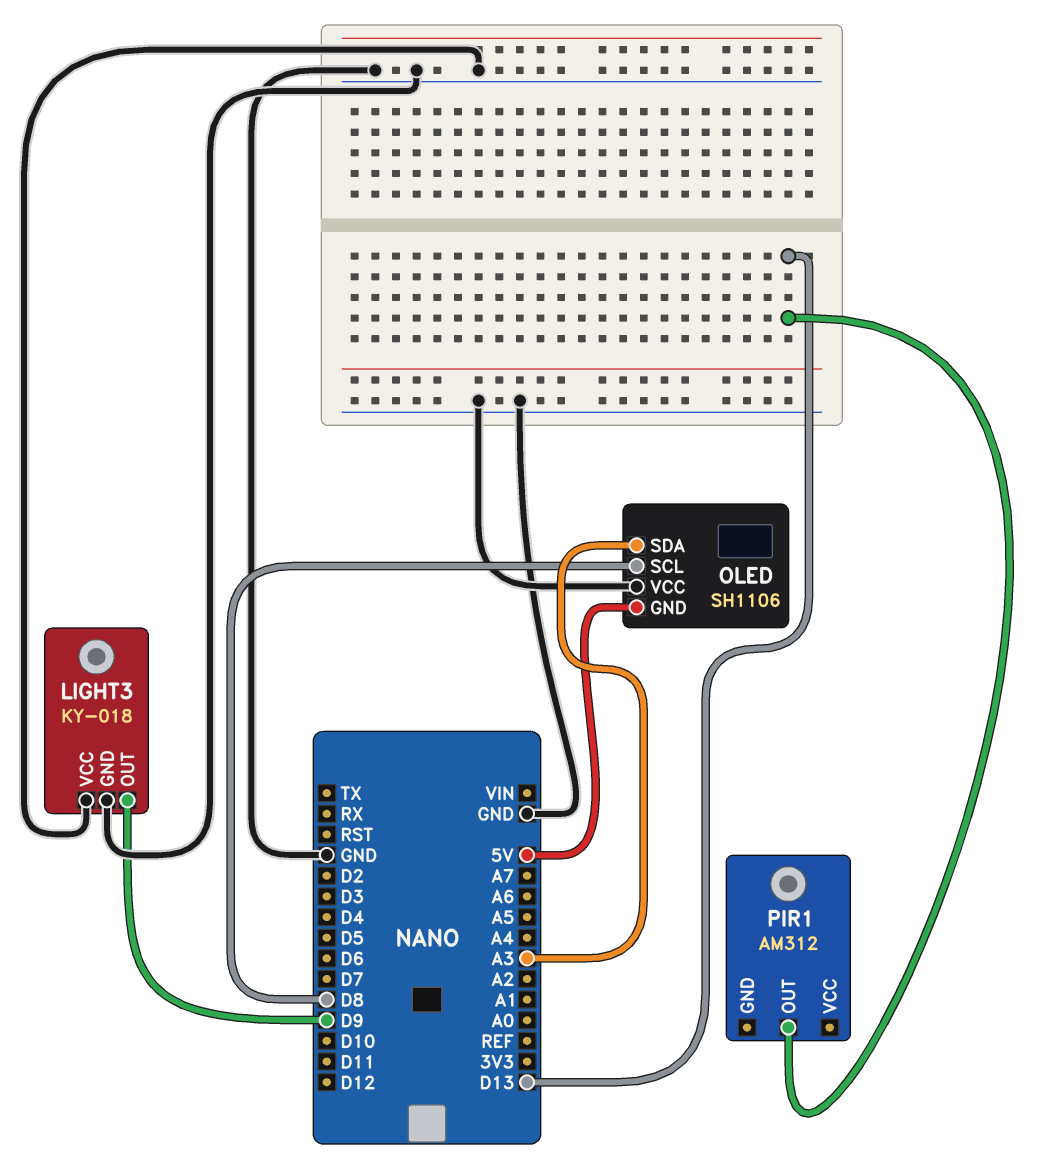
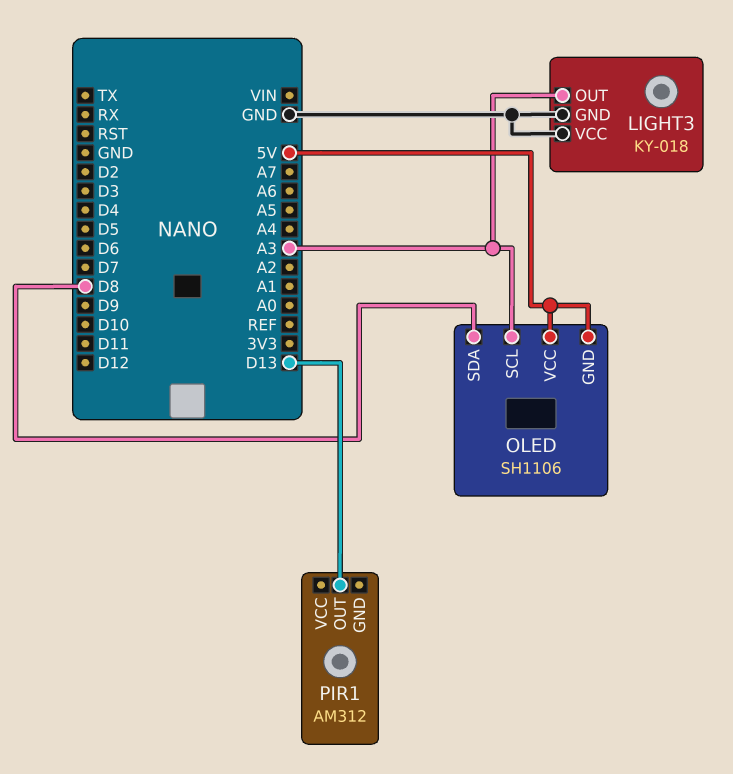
LIGHT3 pin OUT: D9 -> A3
OLED pin SCL: D8 -> A3
OLED pin SDA: A3 -> D8
OLED pin VCC: GND -> 5V

